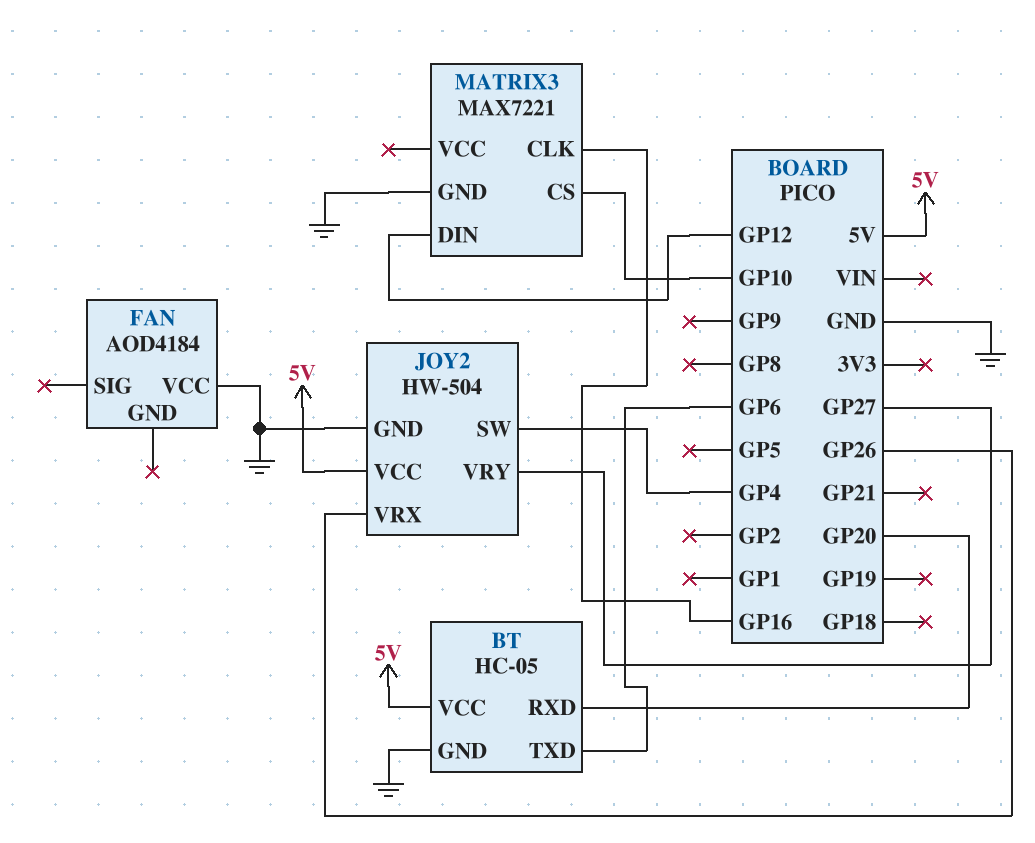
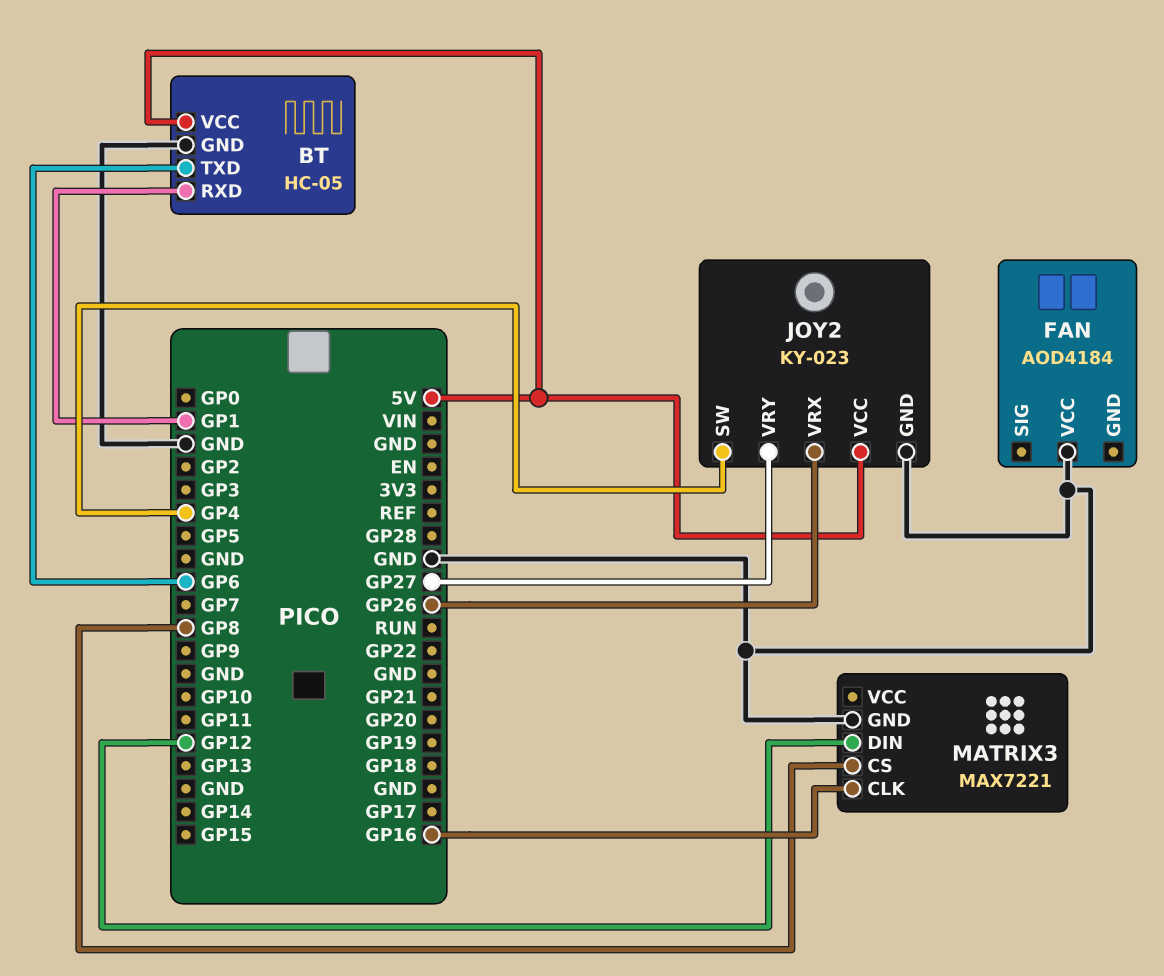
BT pin RXD: GP20 -> GP1
JOY2: HW-504 -> KY-023
MATRIX3 pin CS: GP10 -> GP8

